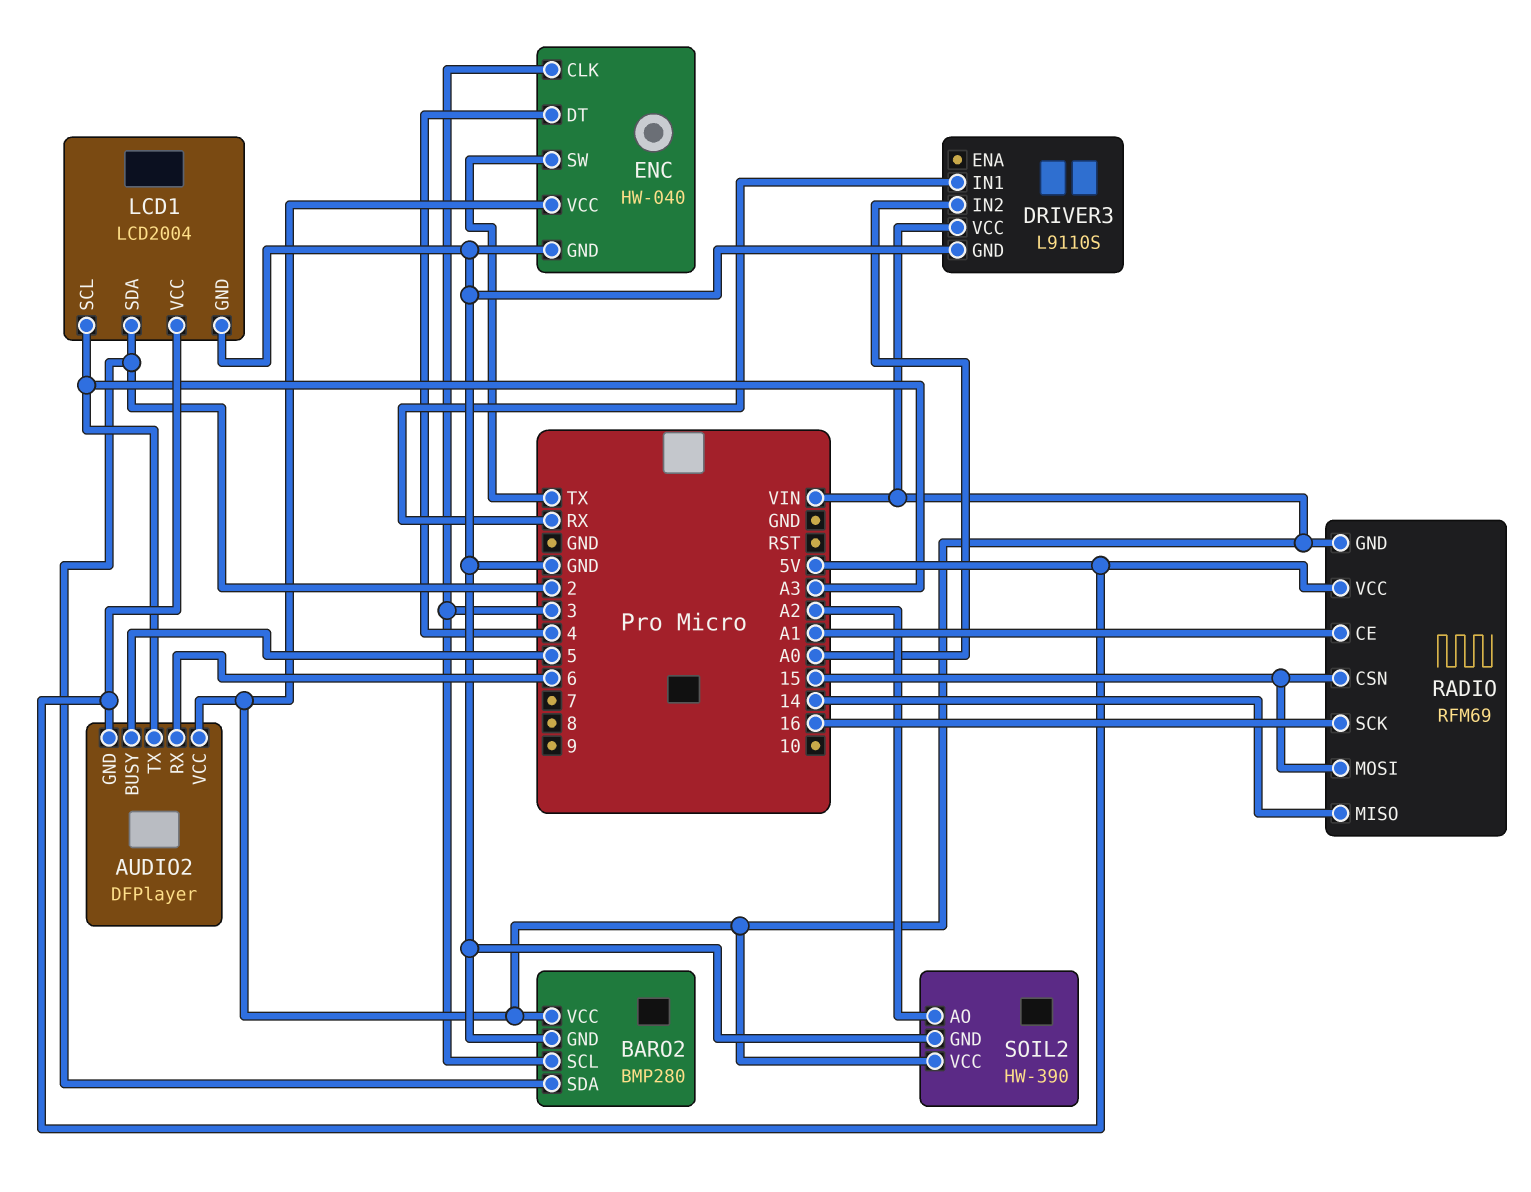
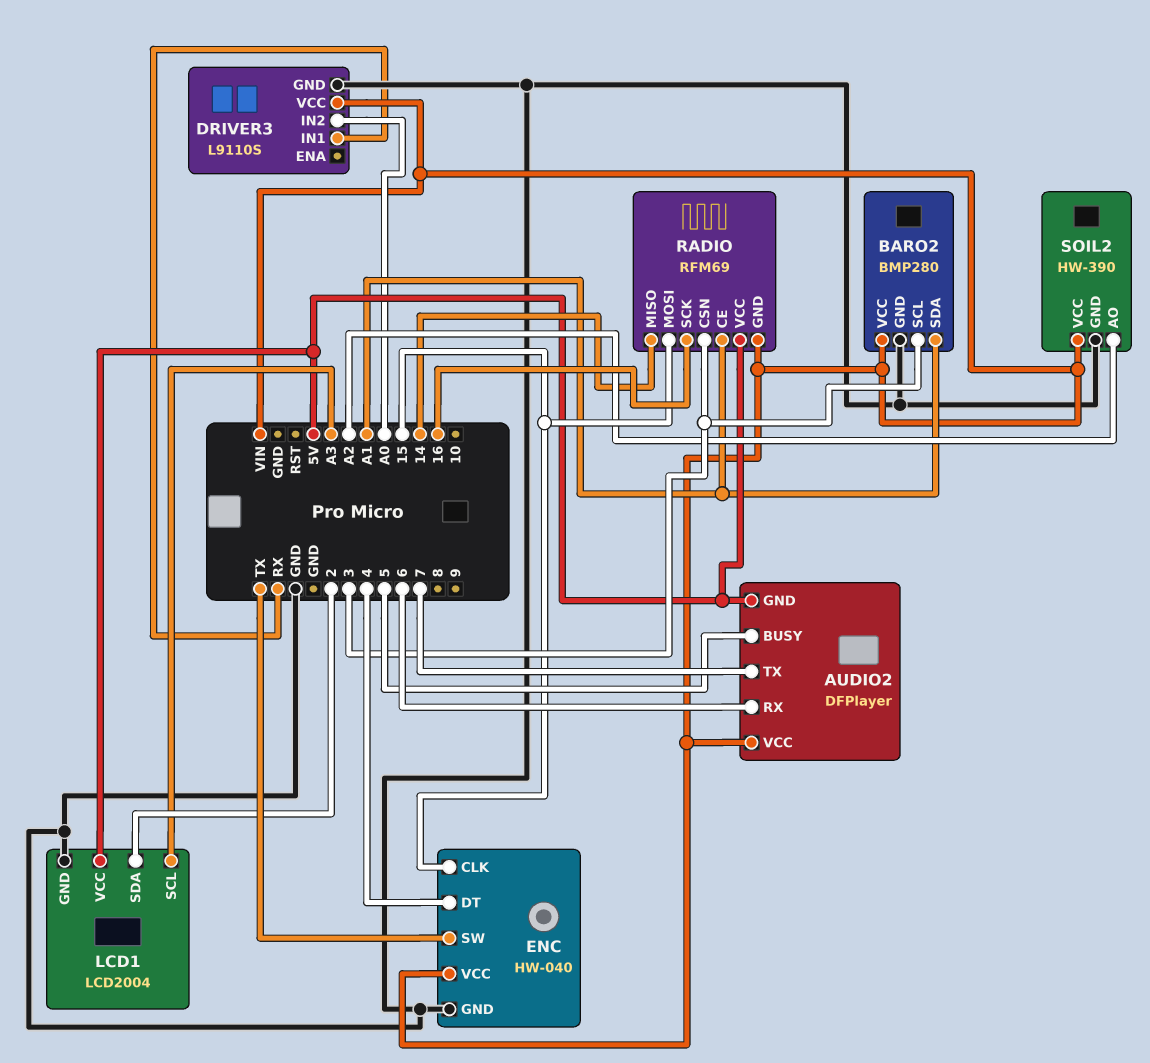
AUDIO2 pin TX: A3 -> 7
BARO2 pin SDA: 2 -> A1
ENC pin CLK: 3 -> 15
RADIO pin CSN: 15 -> 3

